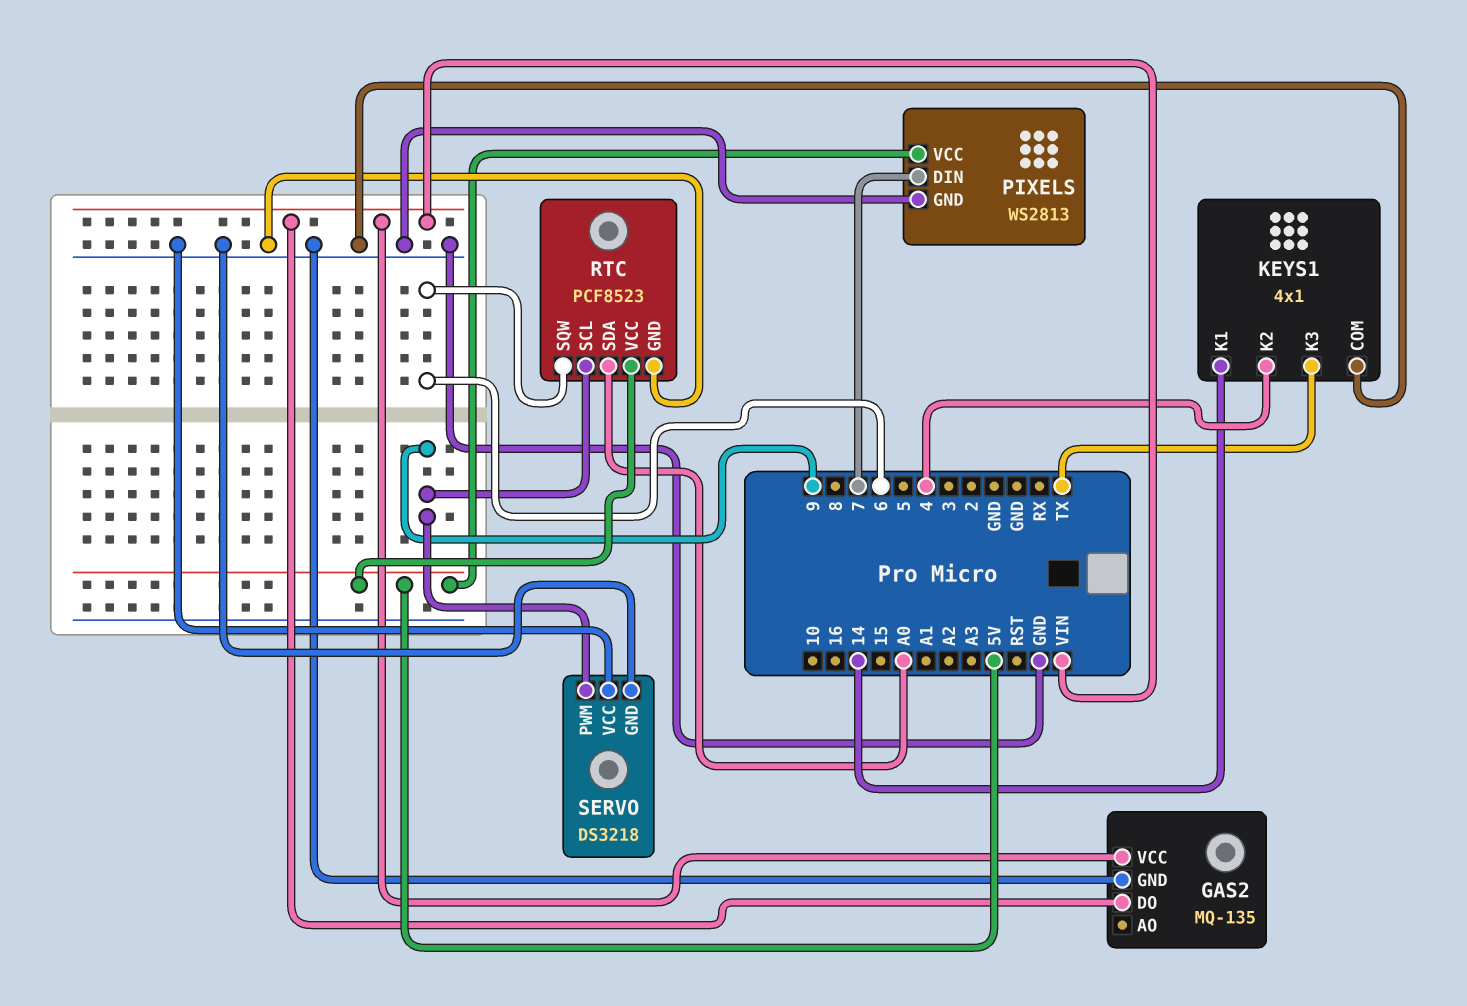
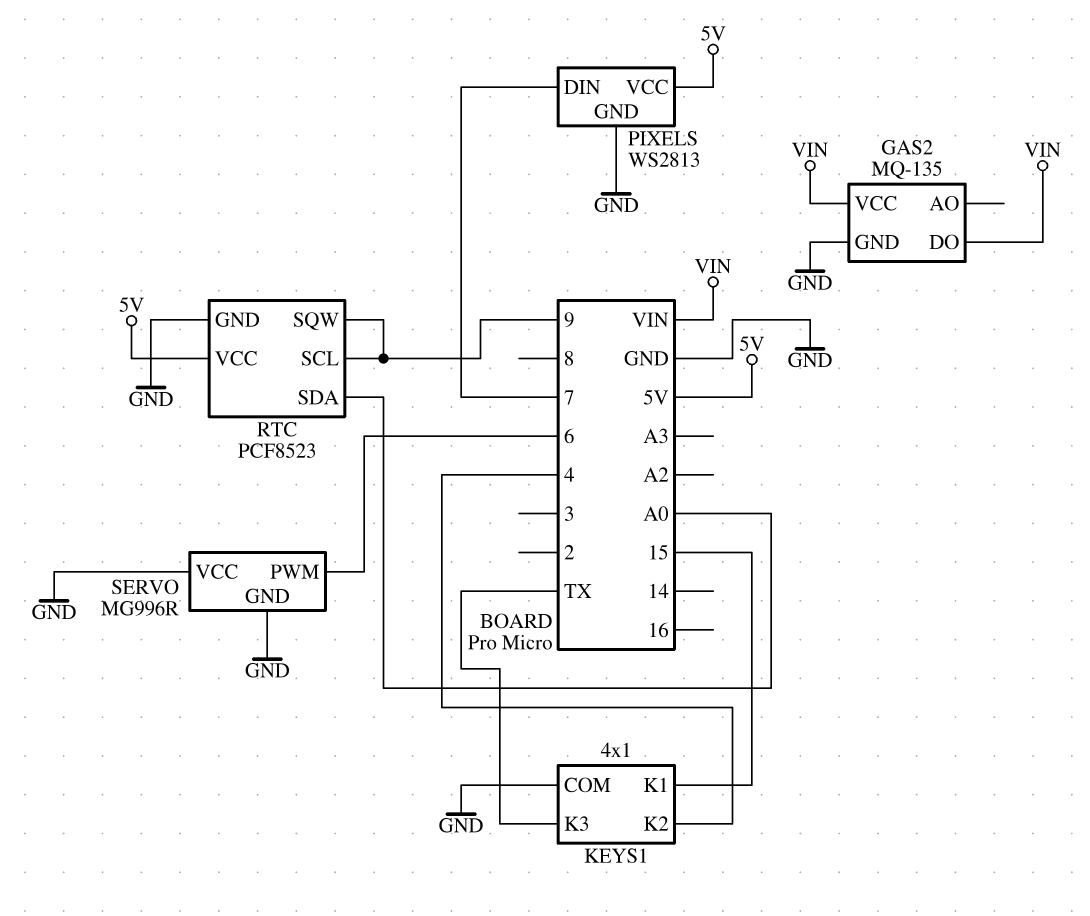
KEYS1 pin K1: 14 -> 15
RTC pin SQW: 6 -> 9
SERVO: DS3218 -> MG996R
SERVO pin PWM: 9 -> 6

